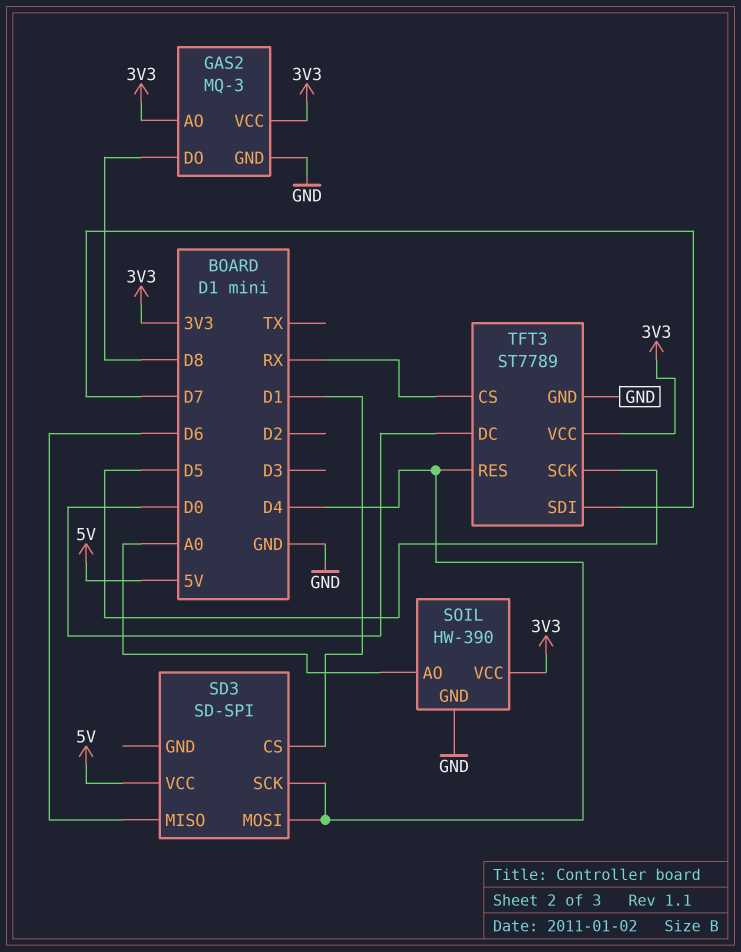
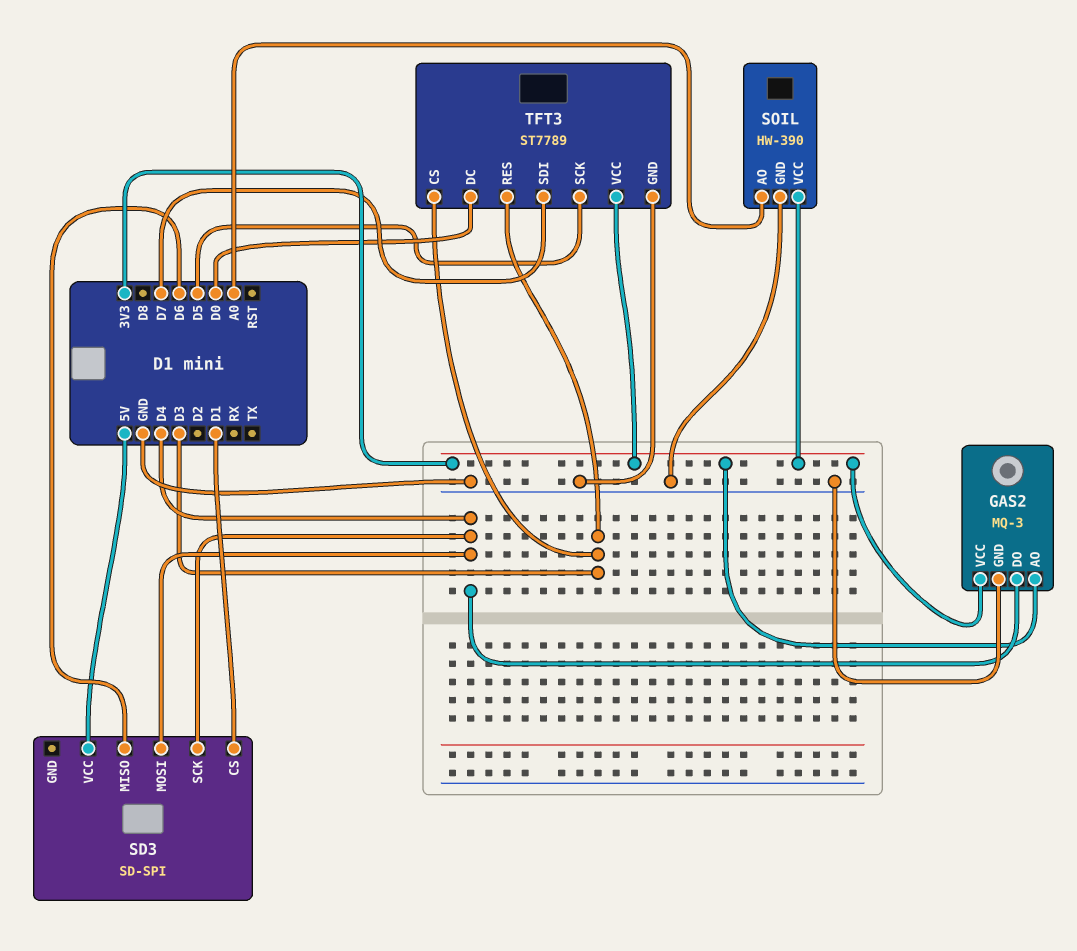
GAS2 pin DO: D8 -> D4
TFT3 pin CS: RX -> D3
TFT3 pin RES: D4 -> D3

